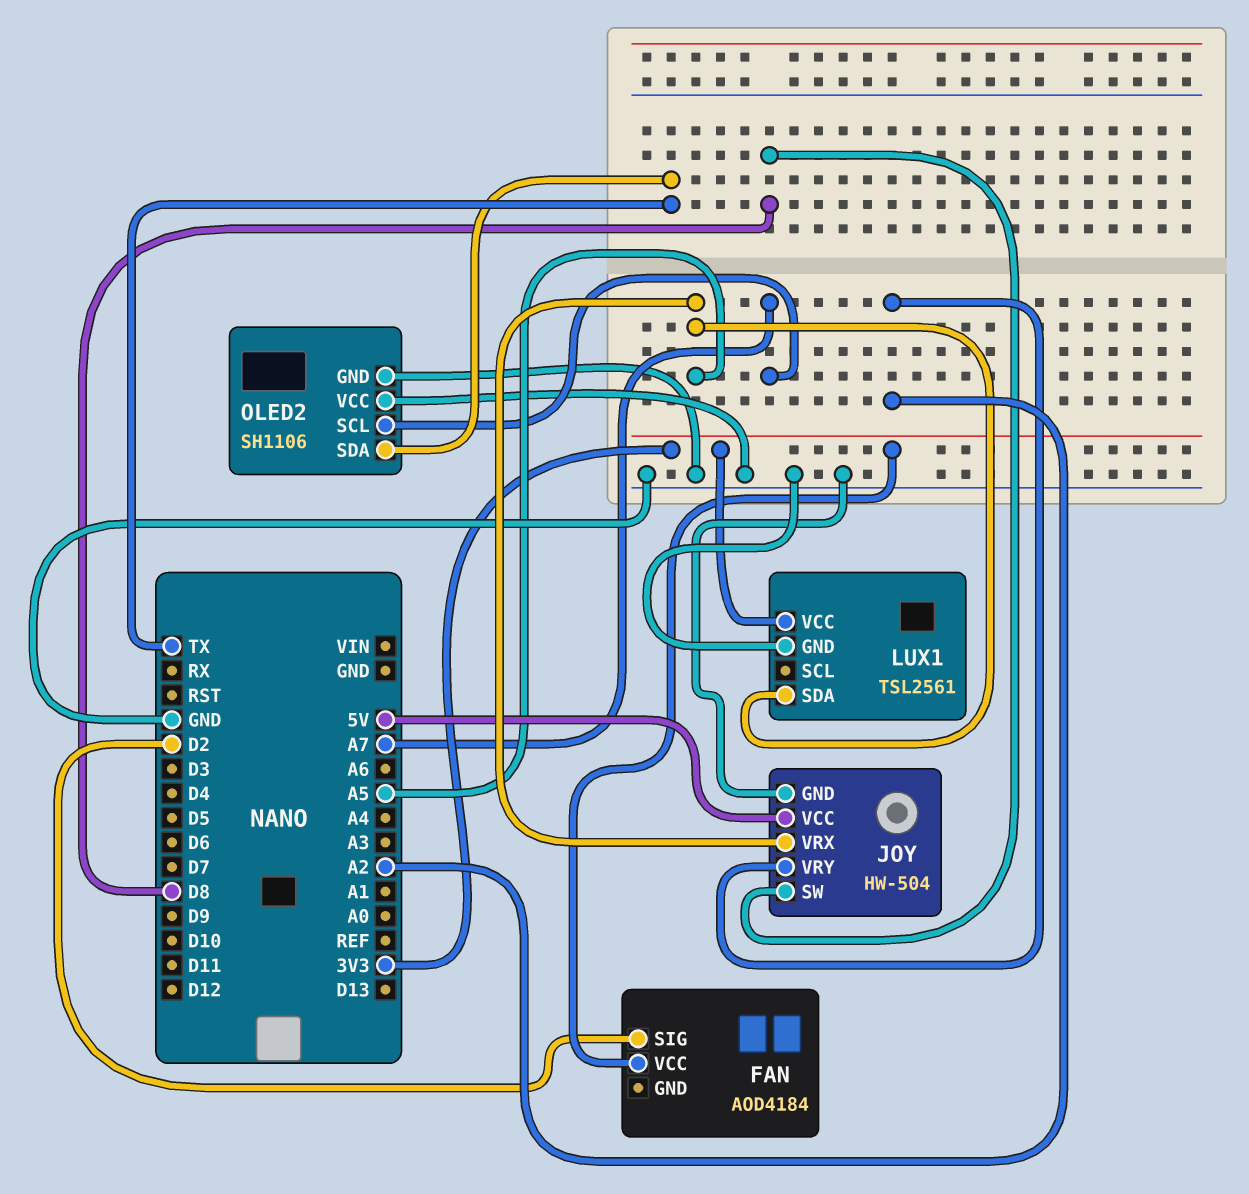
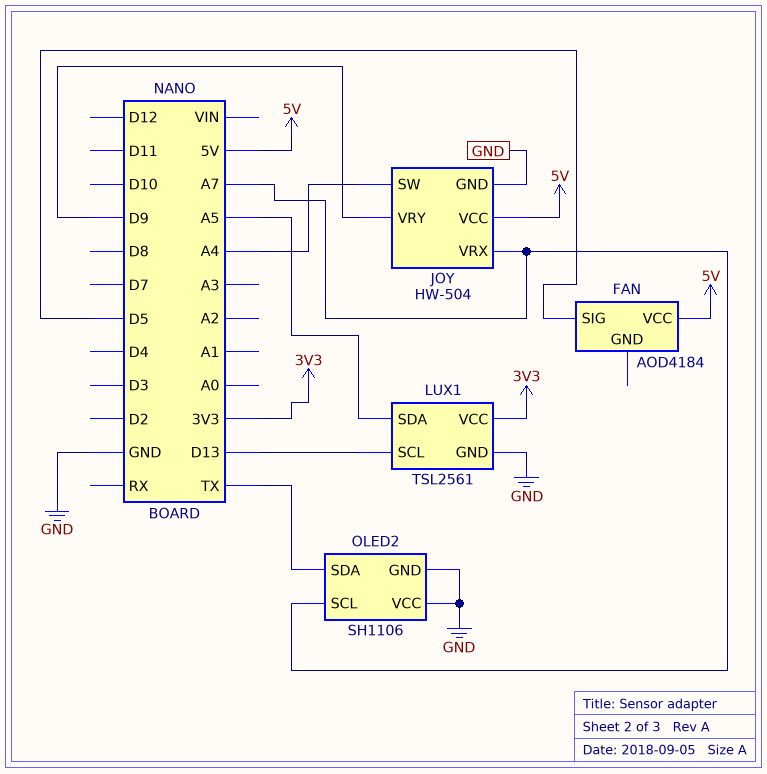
FAN pin SIG: D2 -> D5
FAN pin VCC: 3V3 -> 5V
JOY pin SW: D8 -> A4
JOY pin VRX: A5 -> A7
JOY pin VRY: A2 -> D9
LUX1 pin SCL: none -> D13

